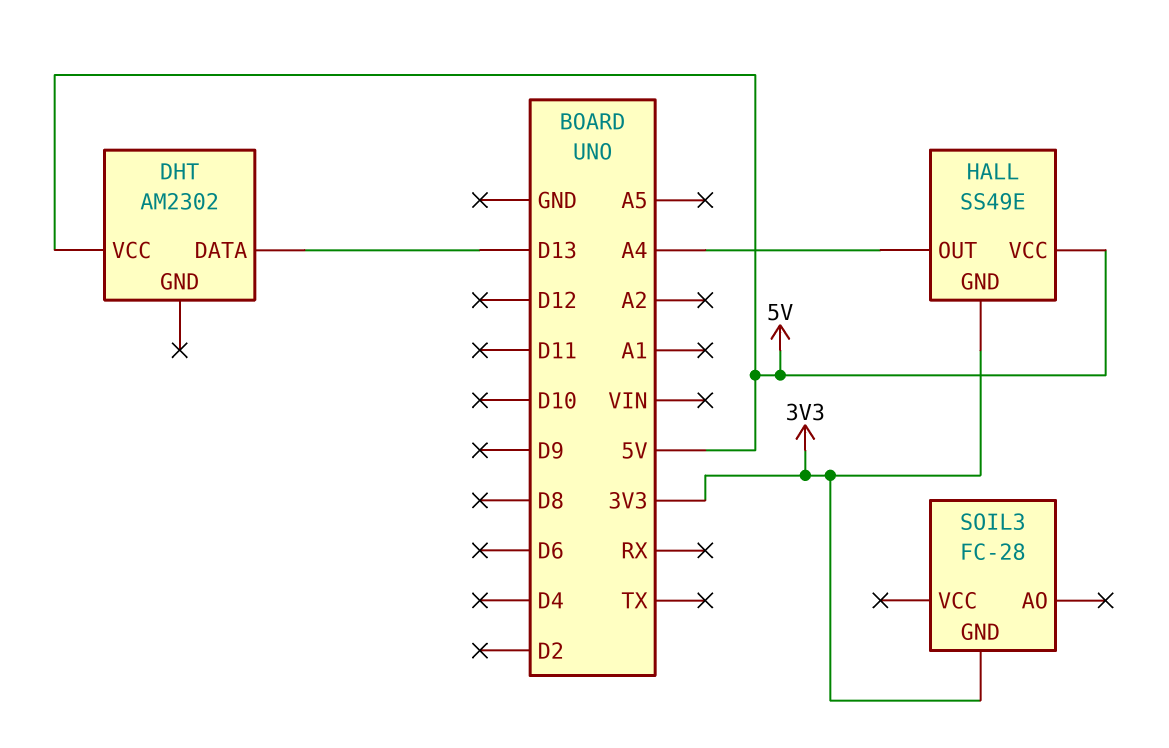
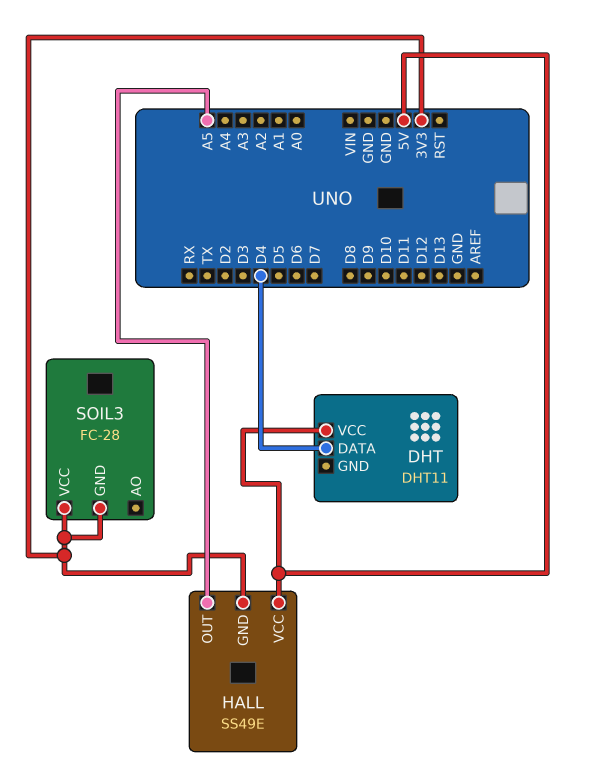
DHT: AM2302 -> DHT11
DHT pin DATA: D13 -> D4
HALL pin OUT: A4 -> A5
SOIL3 pin VCC: none -> 3V3

